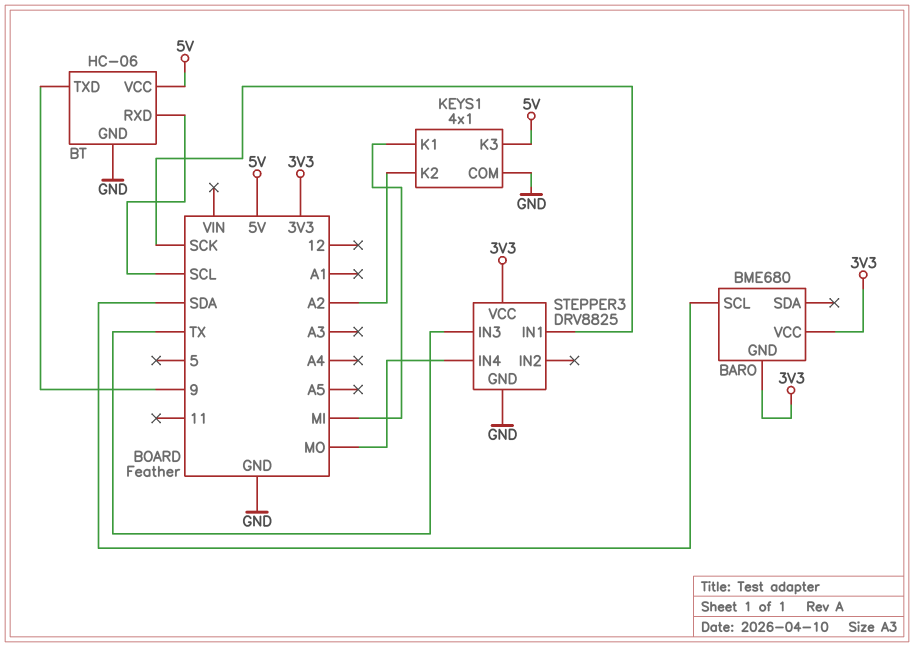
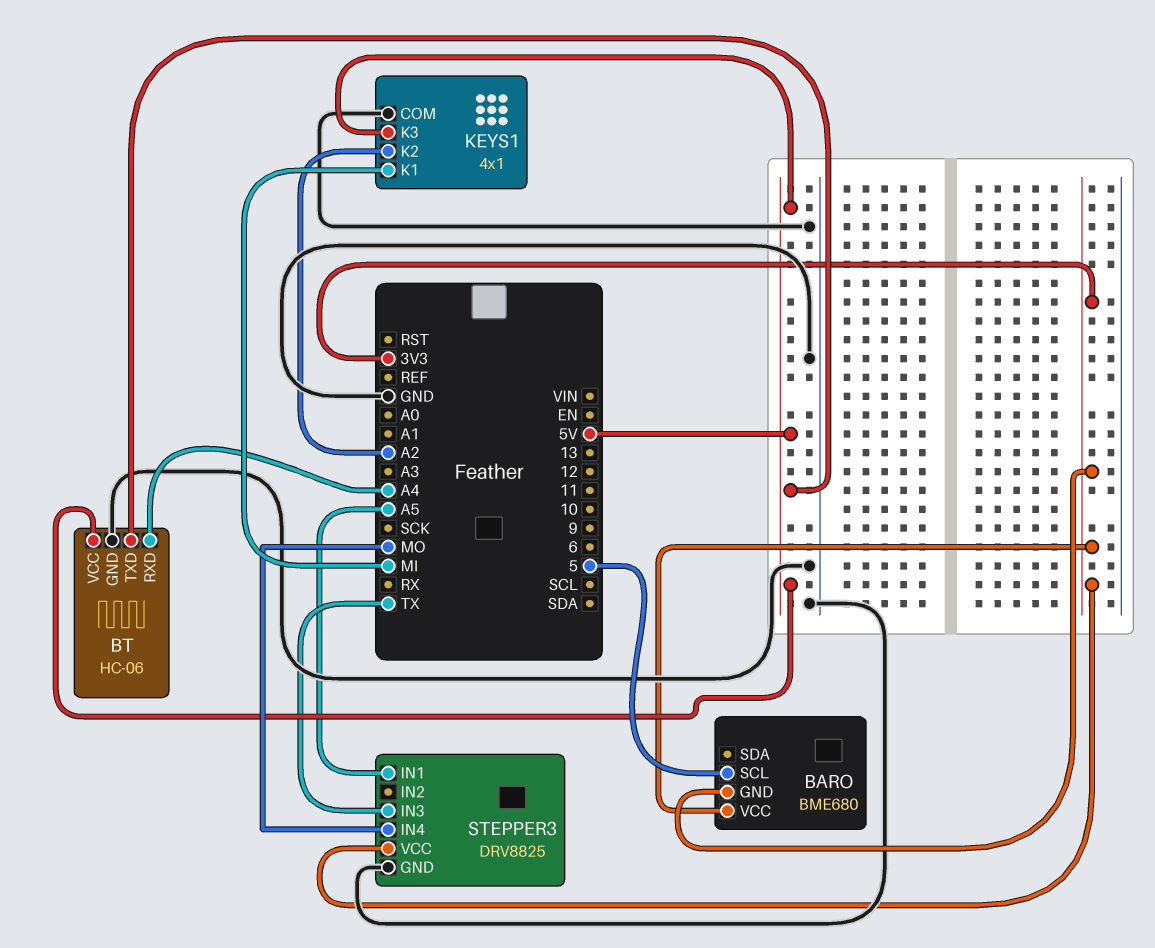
BARO pin SCL: SDA -> 5
BT pin RXD: SCL -> A4
BT pin TXD: 9 -> 5V
STEPPER3 pin IN1: SCK -> A5

